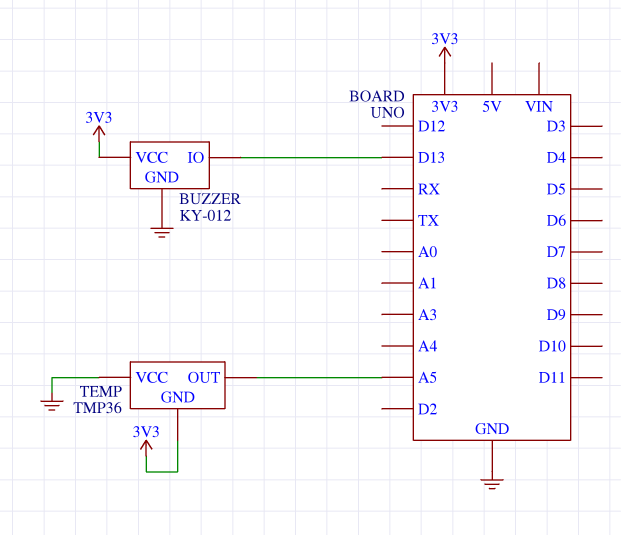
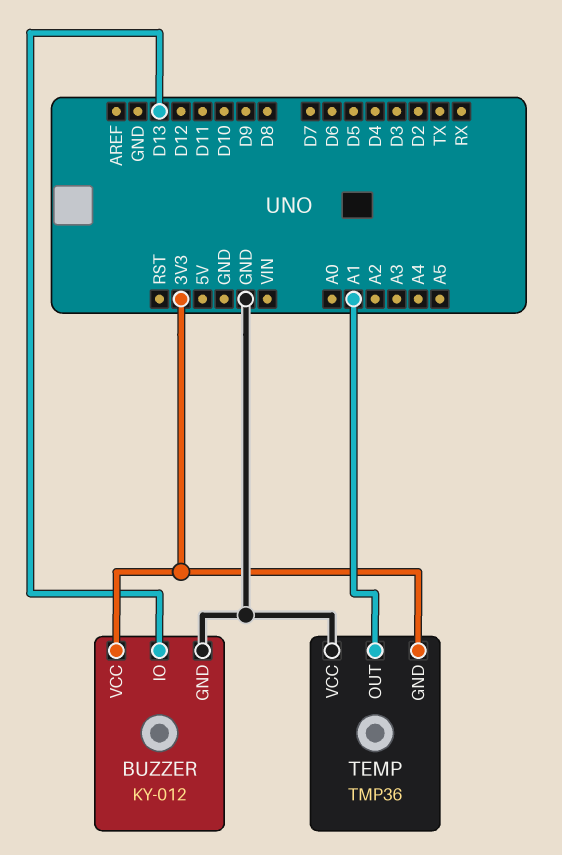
TEMP pin OUT: A5 -> A1

